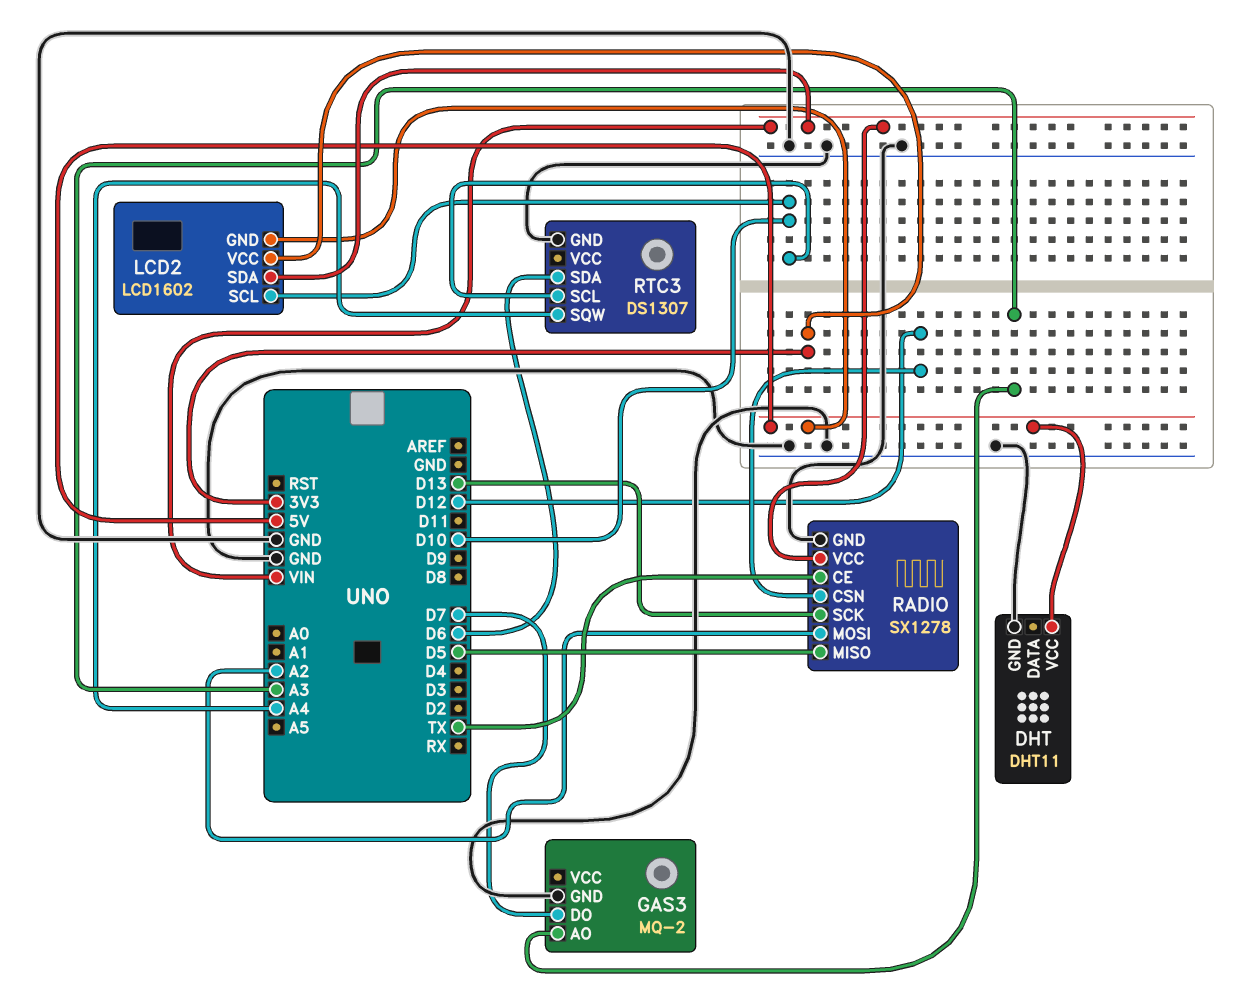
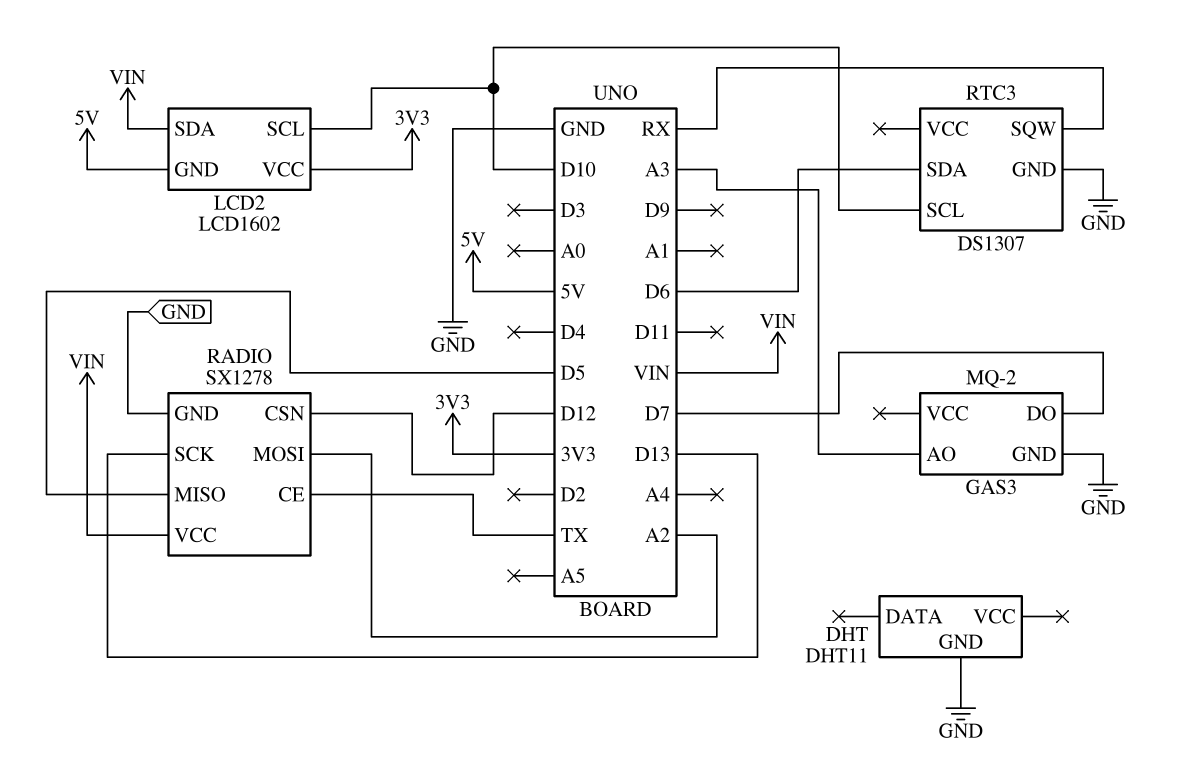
DHT pin VCC: 5V -> none
RTC3 pin SQW: A4 -> RX

